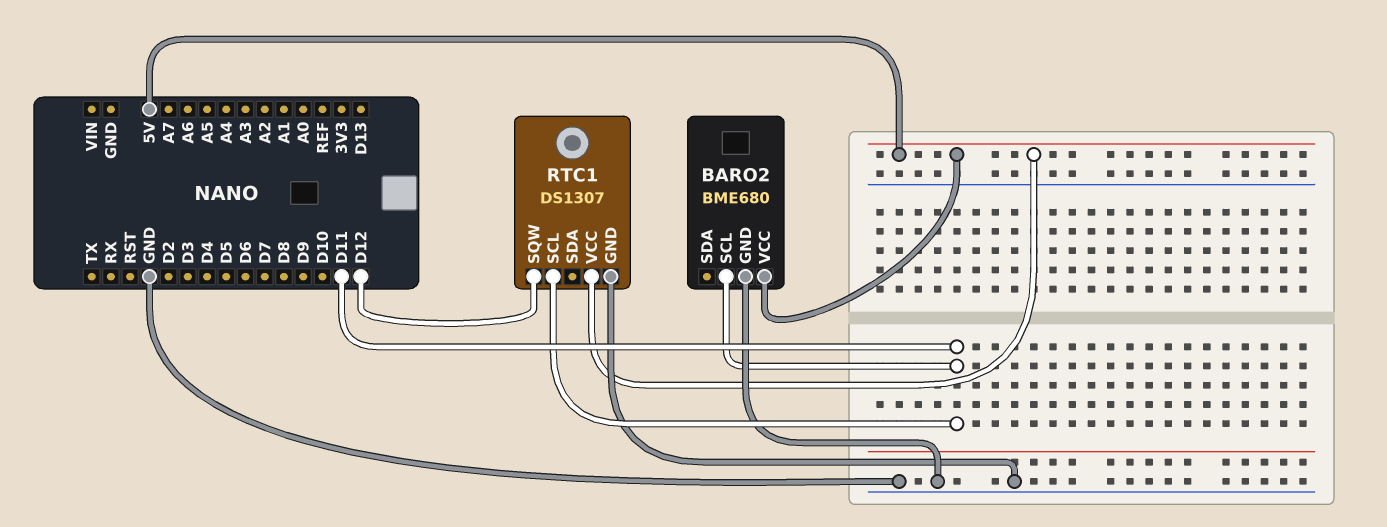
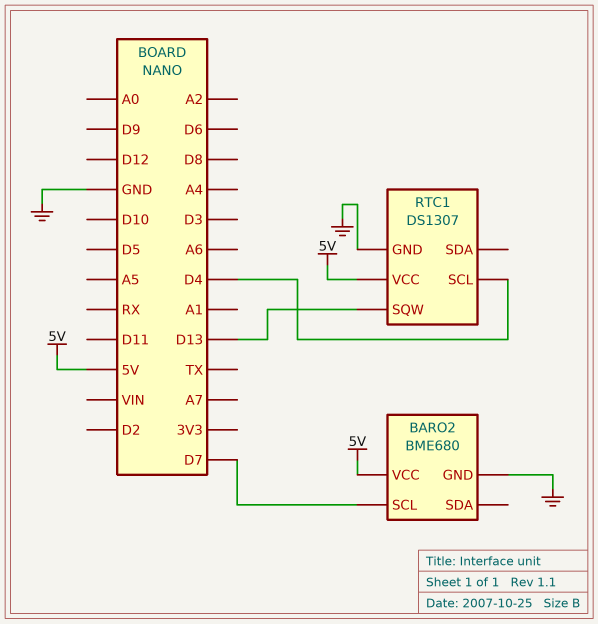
BARO2 pin SCL: D11 -> D7
RTC1 pin SCL: D11 -> D4
RTC1 pin SQW: D12 -> D13

